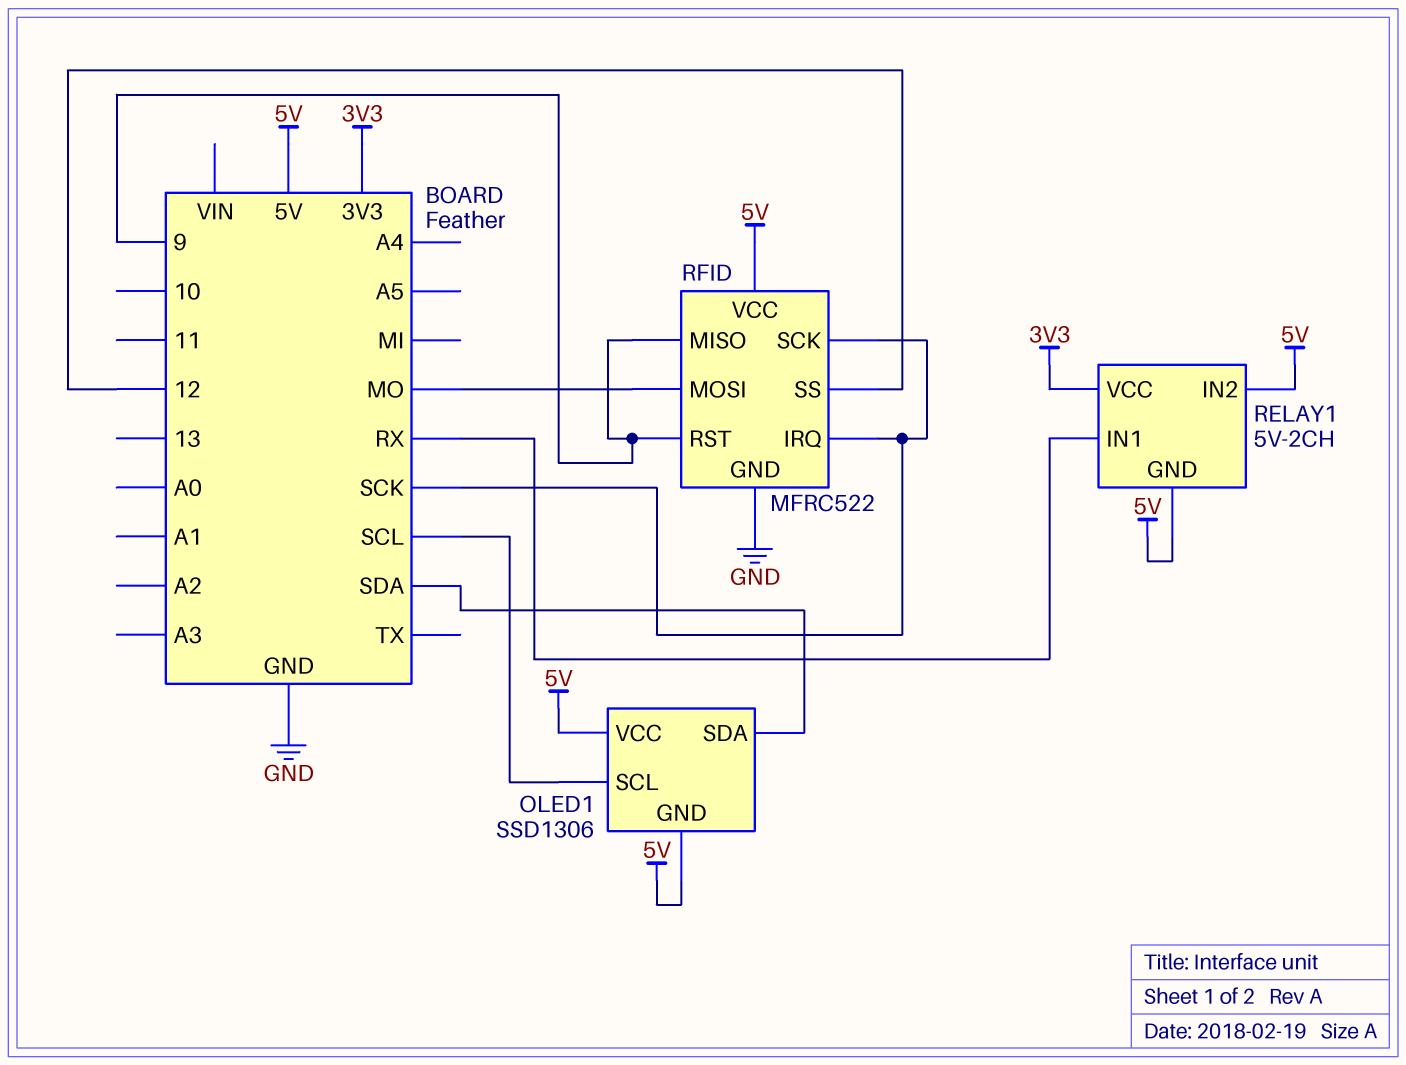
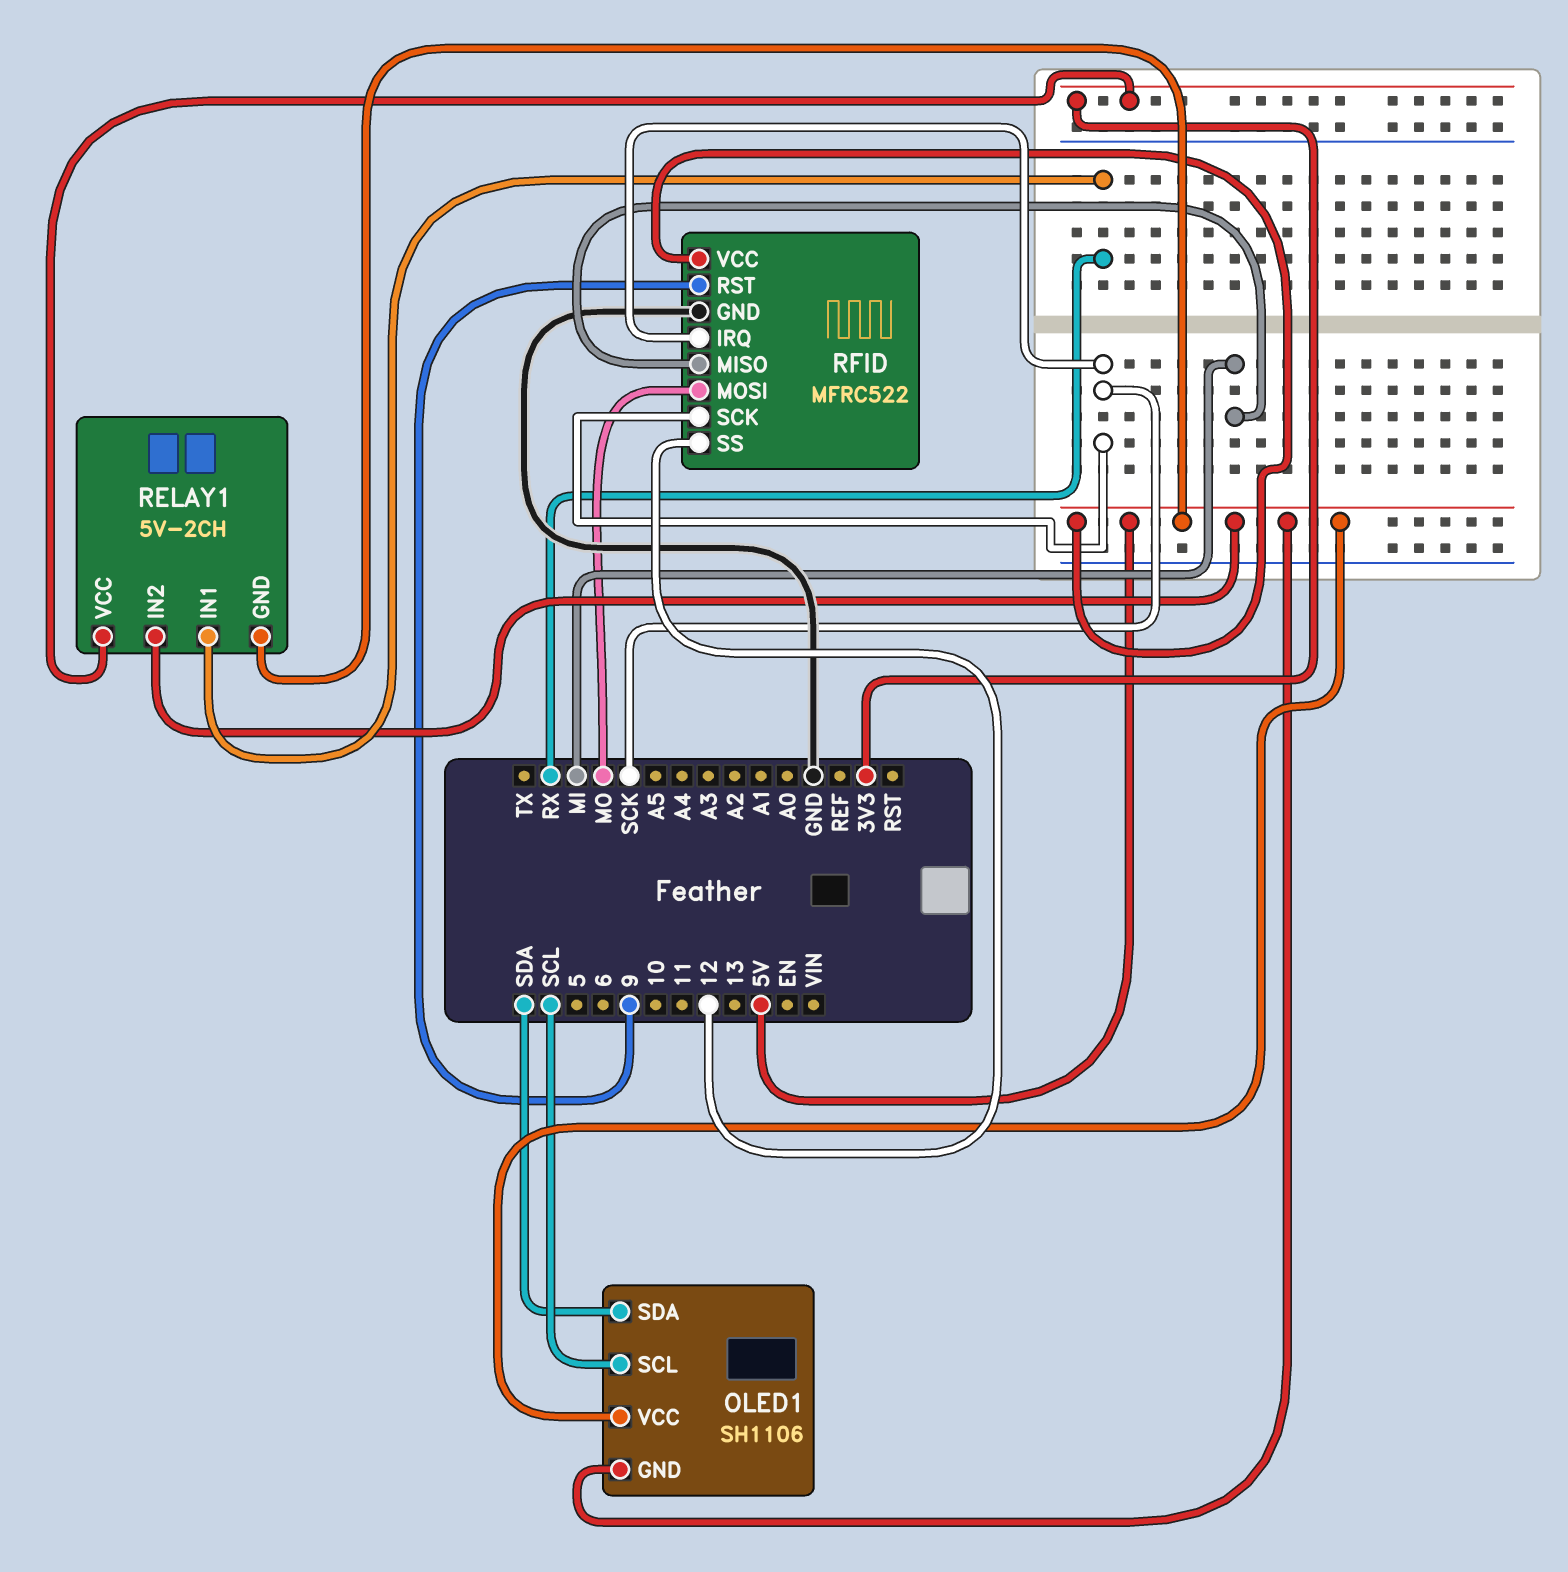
OLED1: SSD1306 -> SH1106
RFID pin MISO: 9 -> MI

